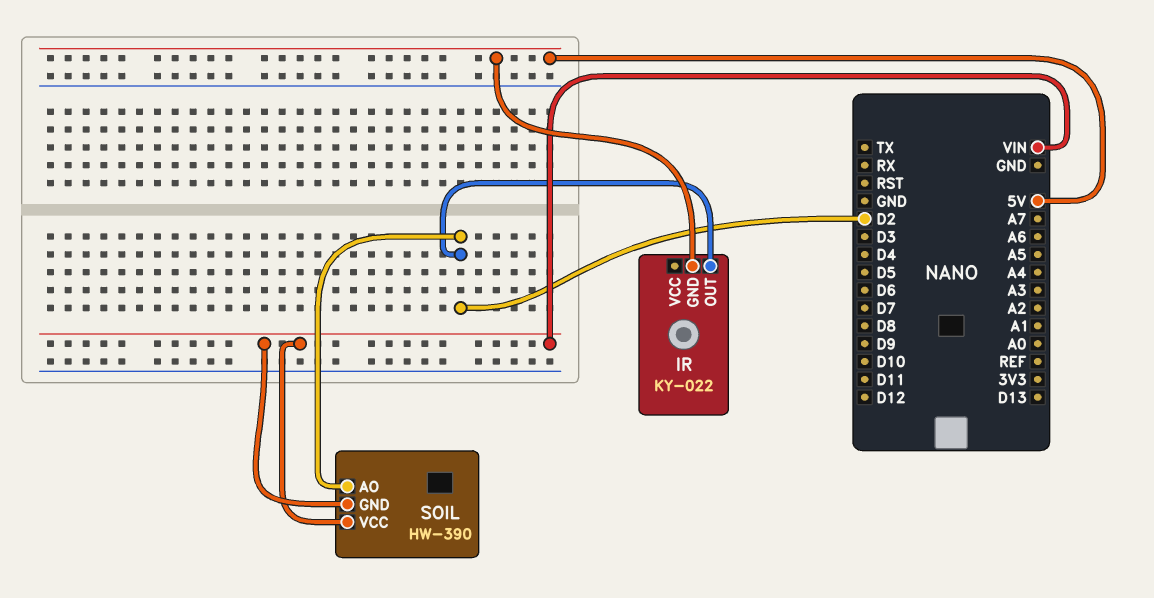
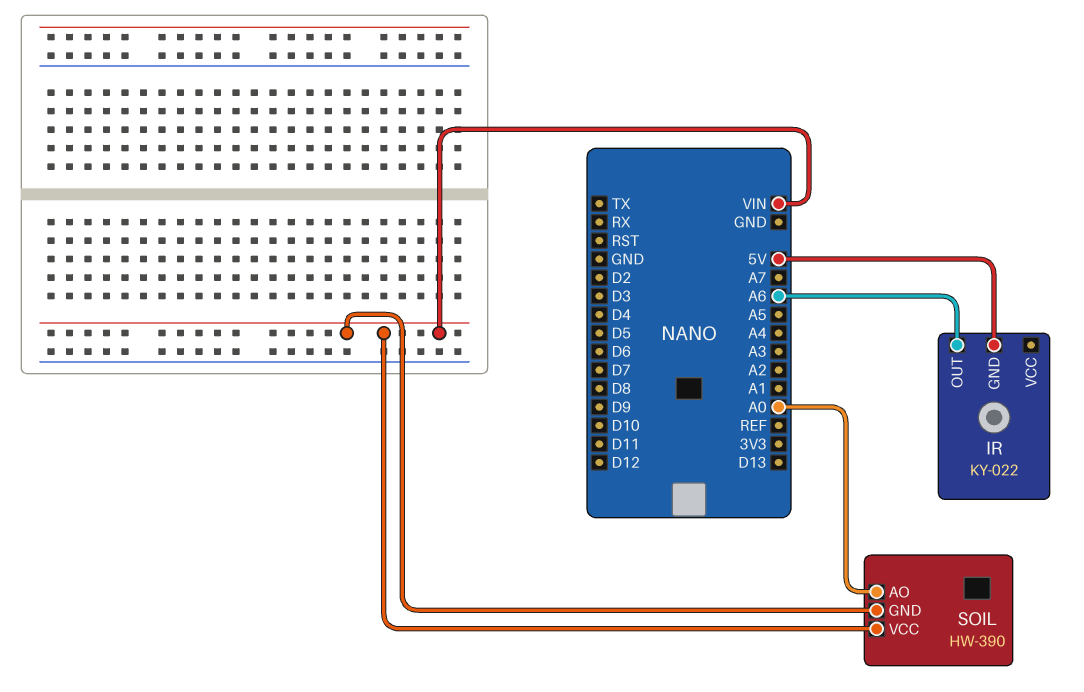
IR pin OUT: D2 -> A6
SOIL pin AO: D2 -> A0

